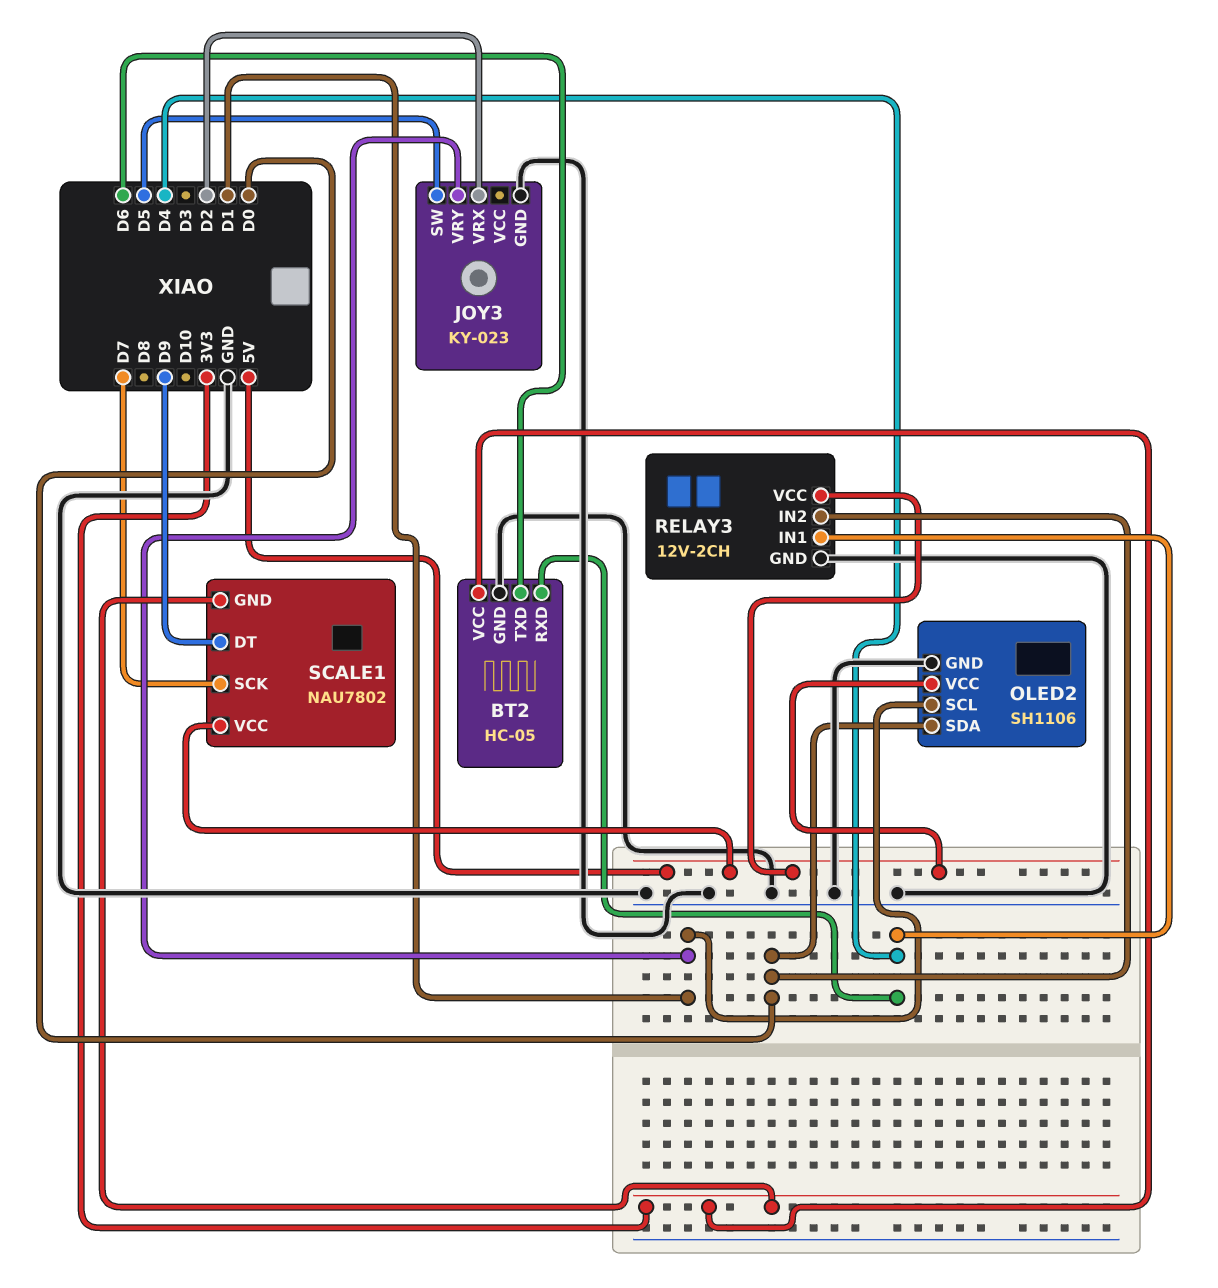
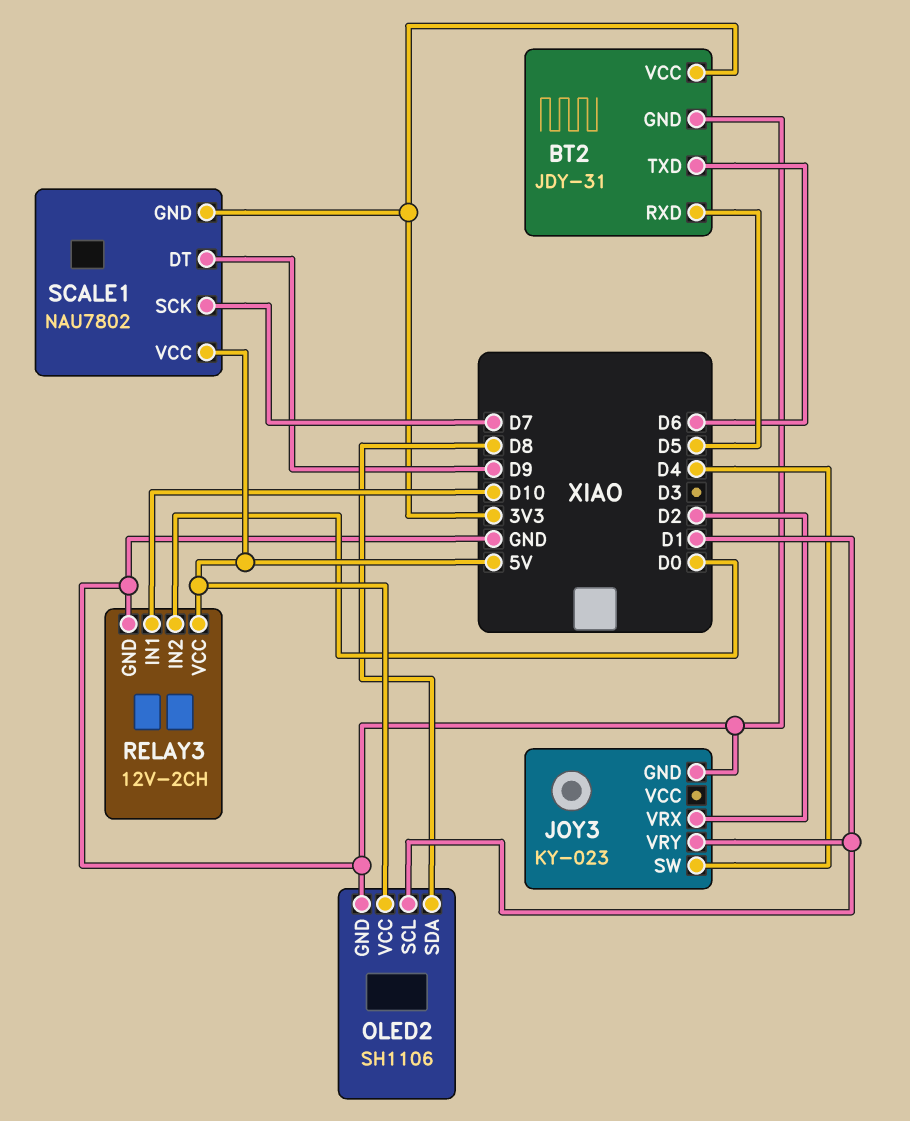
BT2: HC-05 -> JDY-31
BT2 pin RXD: D4 -> D5
JOY3 pin SW: D5 -> D4
OLED2 pin SDA: D0 -> D8
RELAY3 pin IN1: D4 -> D10

